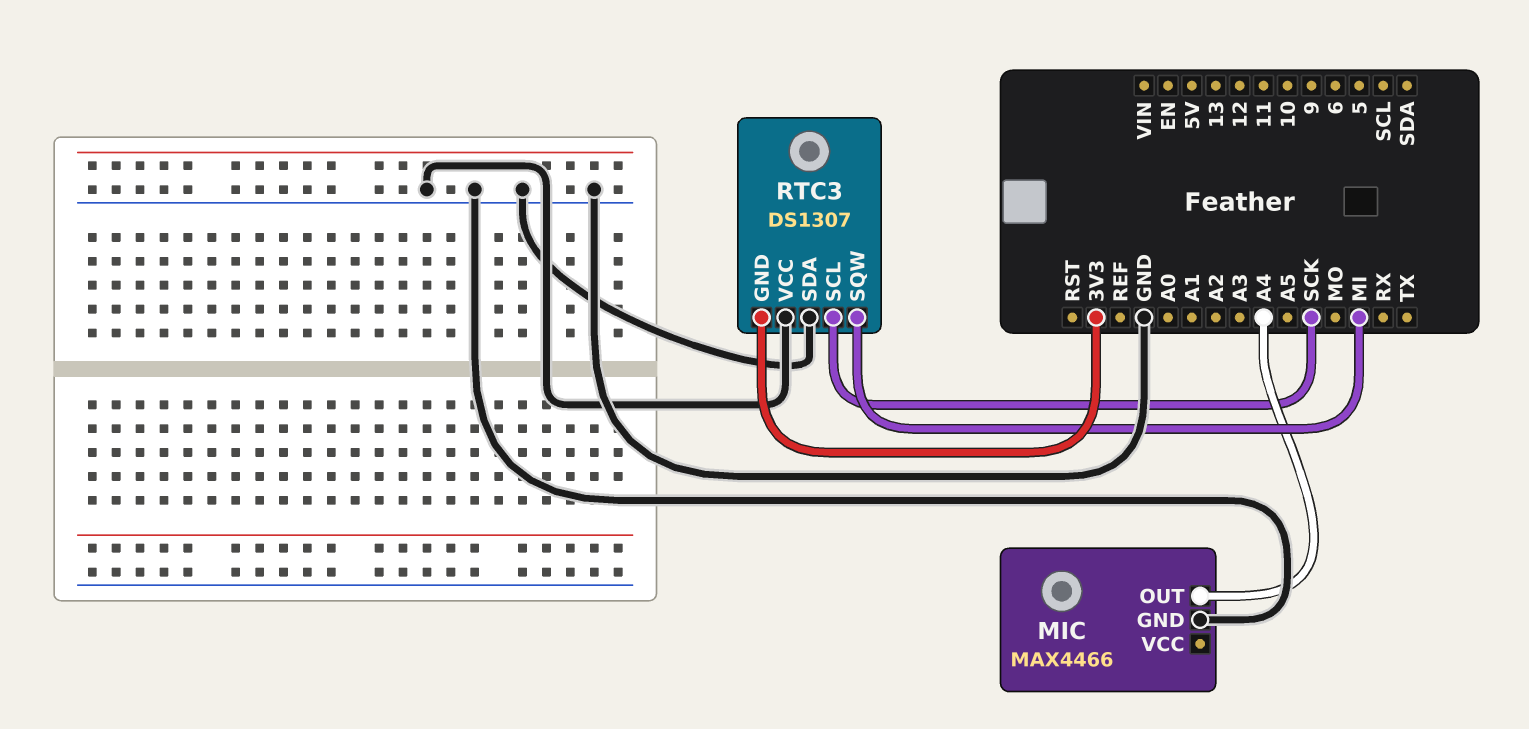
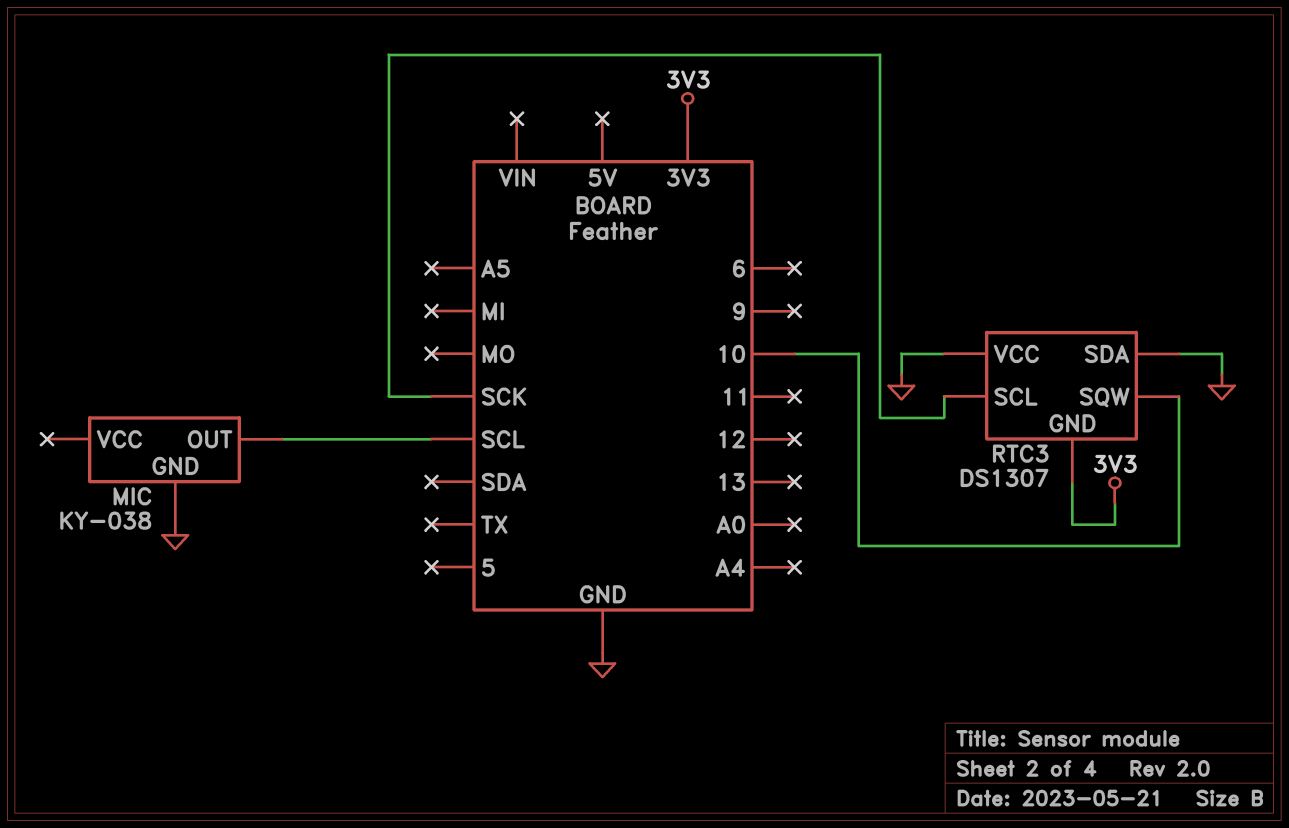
MIC: MAX4466 -> KY-038
MIC pin OUT: A4 -> SCL
RTC3 pin SQW: MI -> 10

